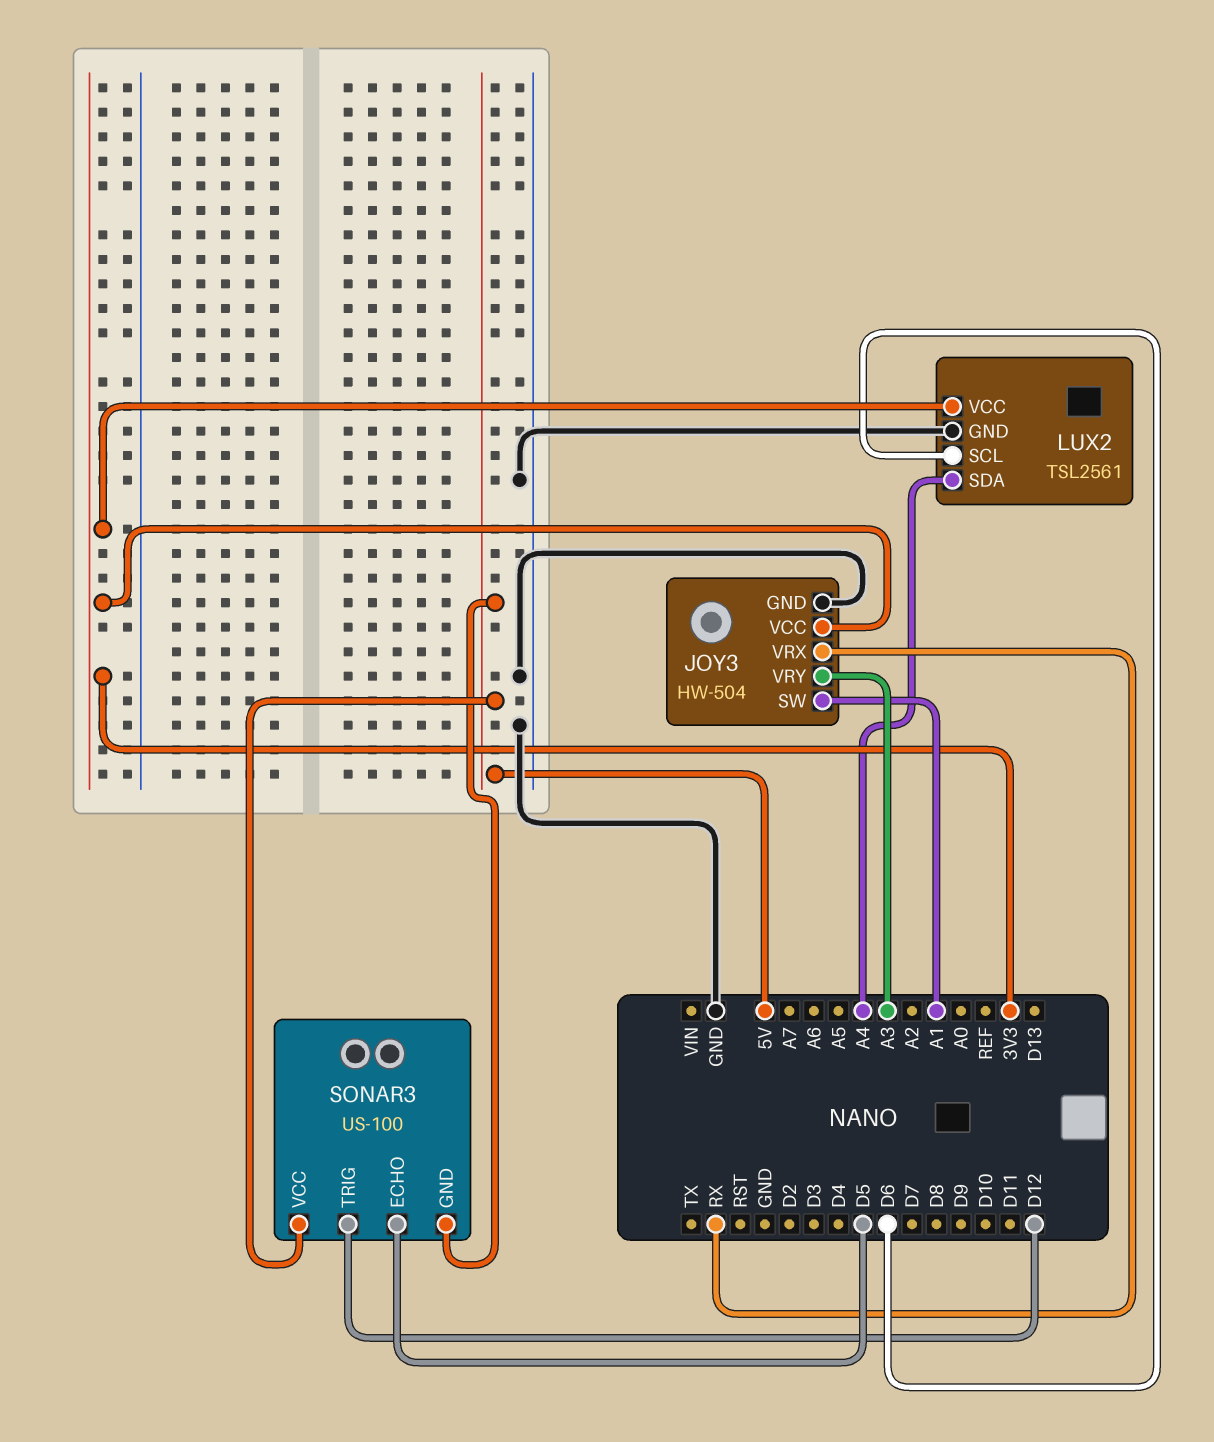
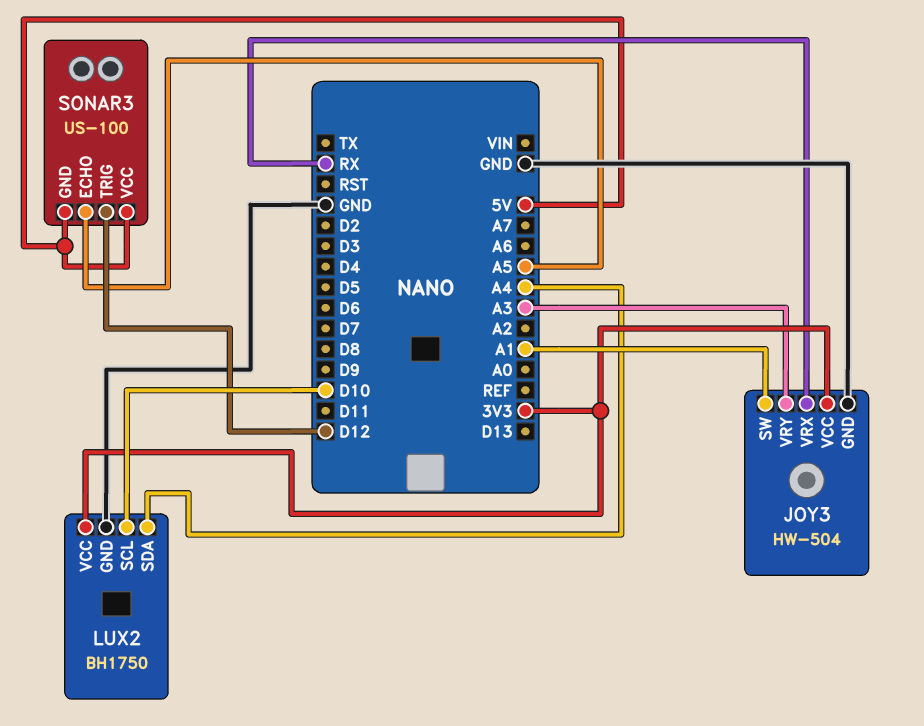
LUX2: TSL2561 -> BH1750
LUX2 pin SCL: D6 -> D10
SONAR3 pin ECHO: D5 -> A5

